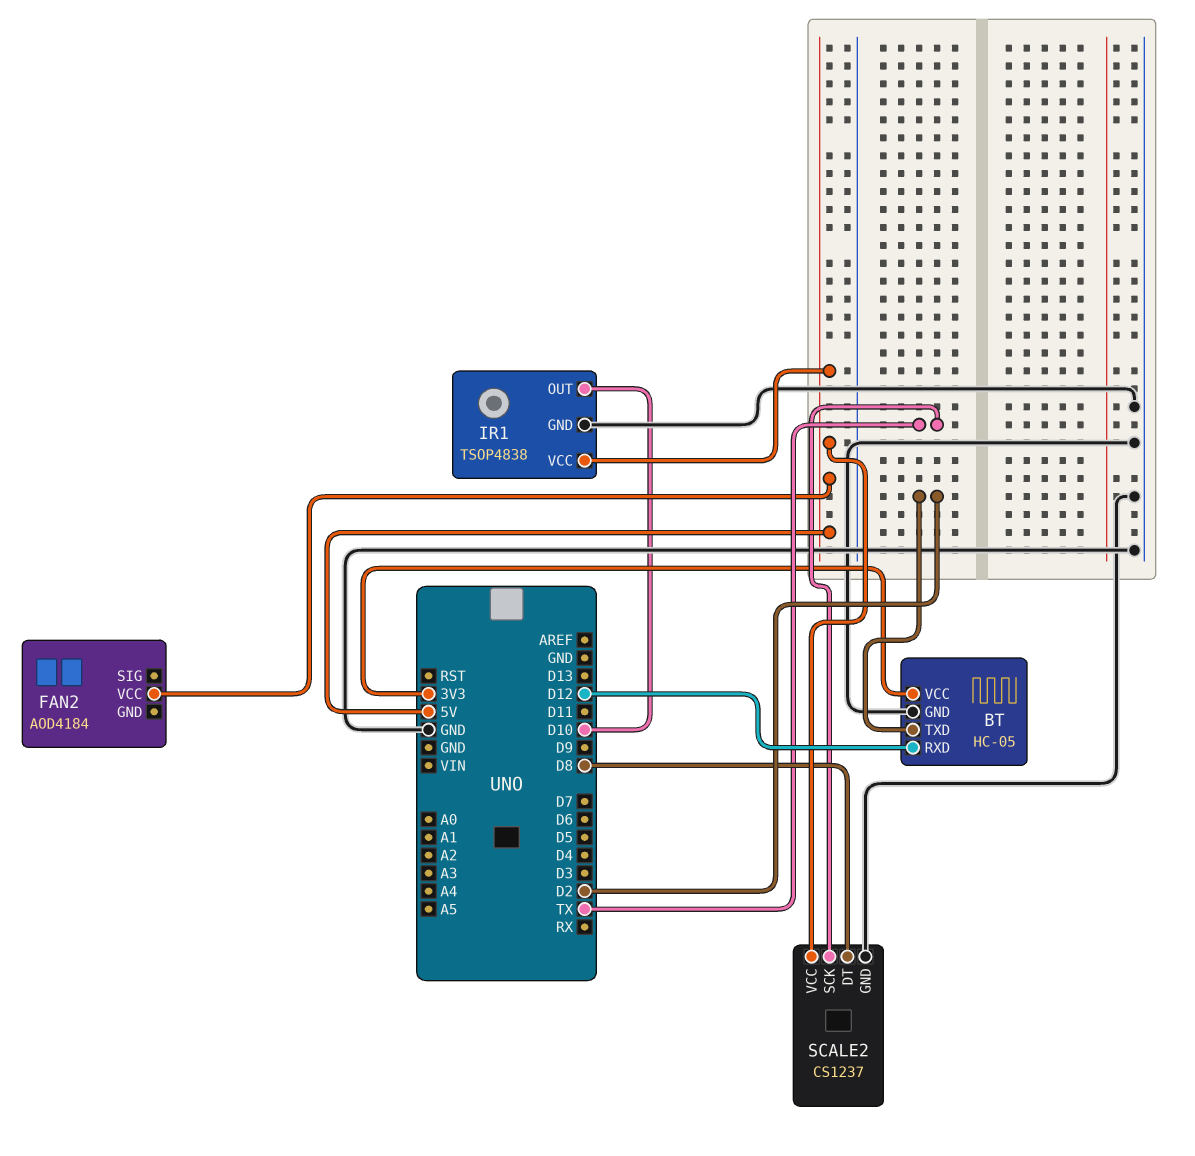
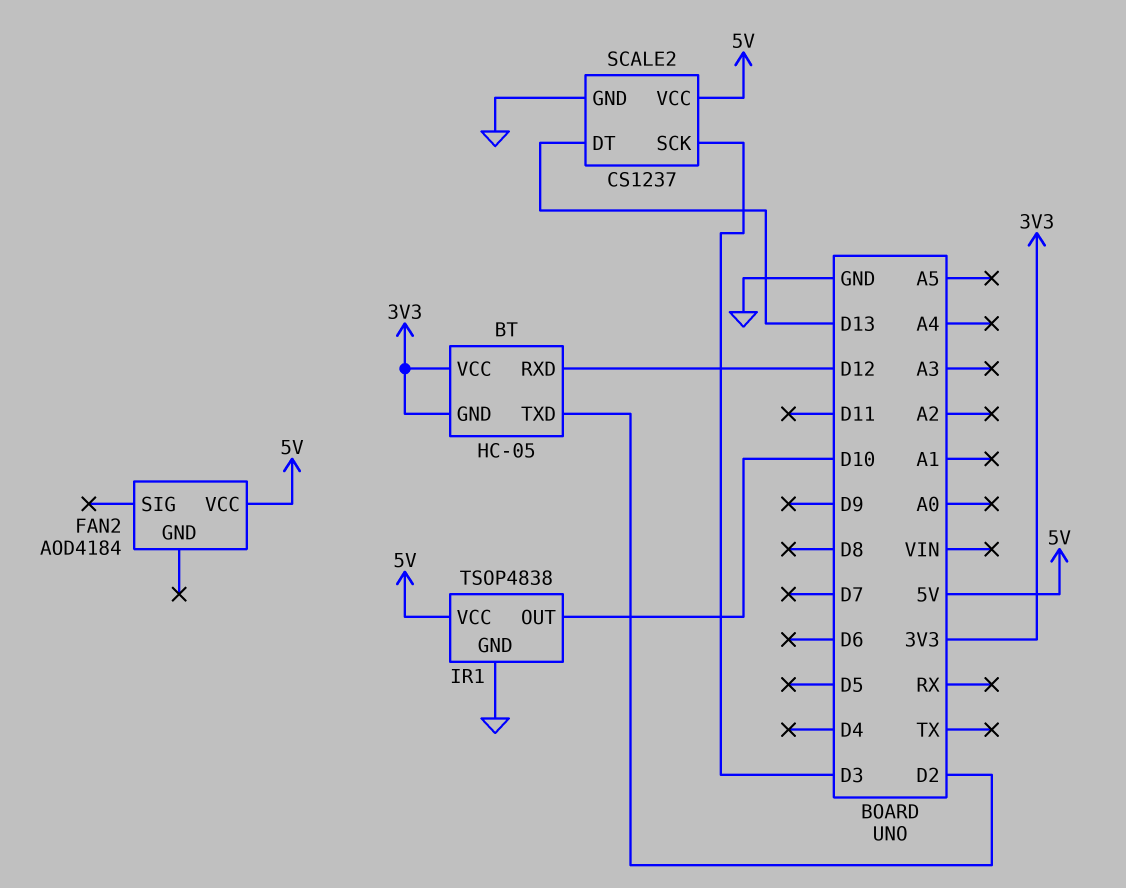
BT pin GND: GND -> 3V3
SCALE2 pin DT: D8 -> D13
SCALE2 pin SCK: TX -> D3

